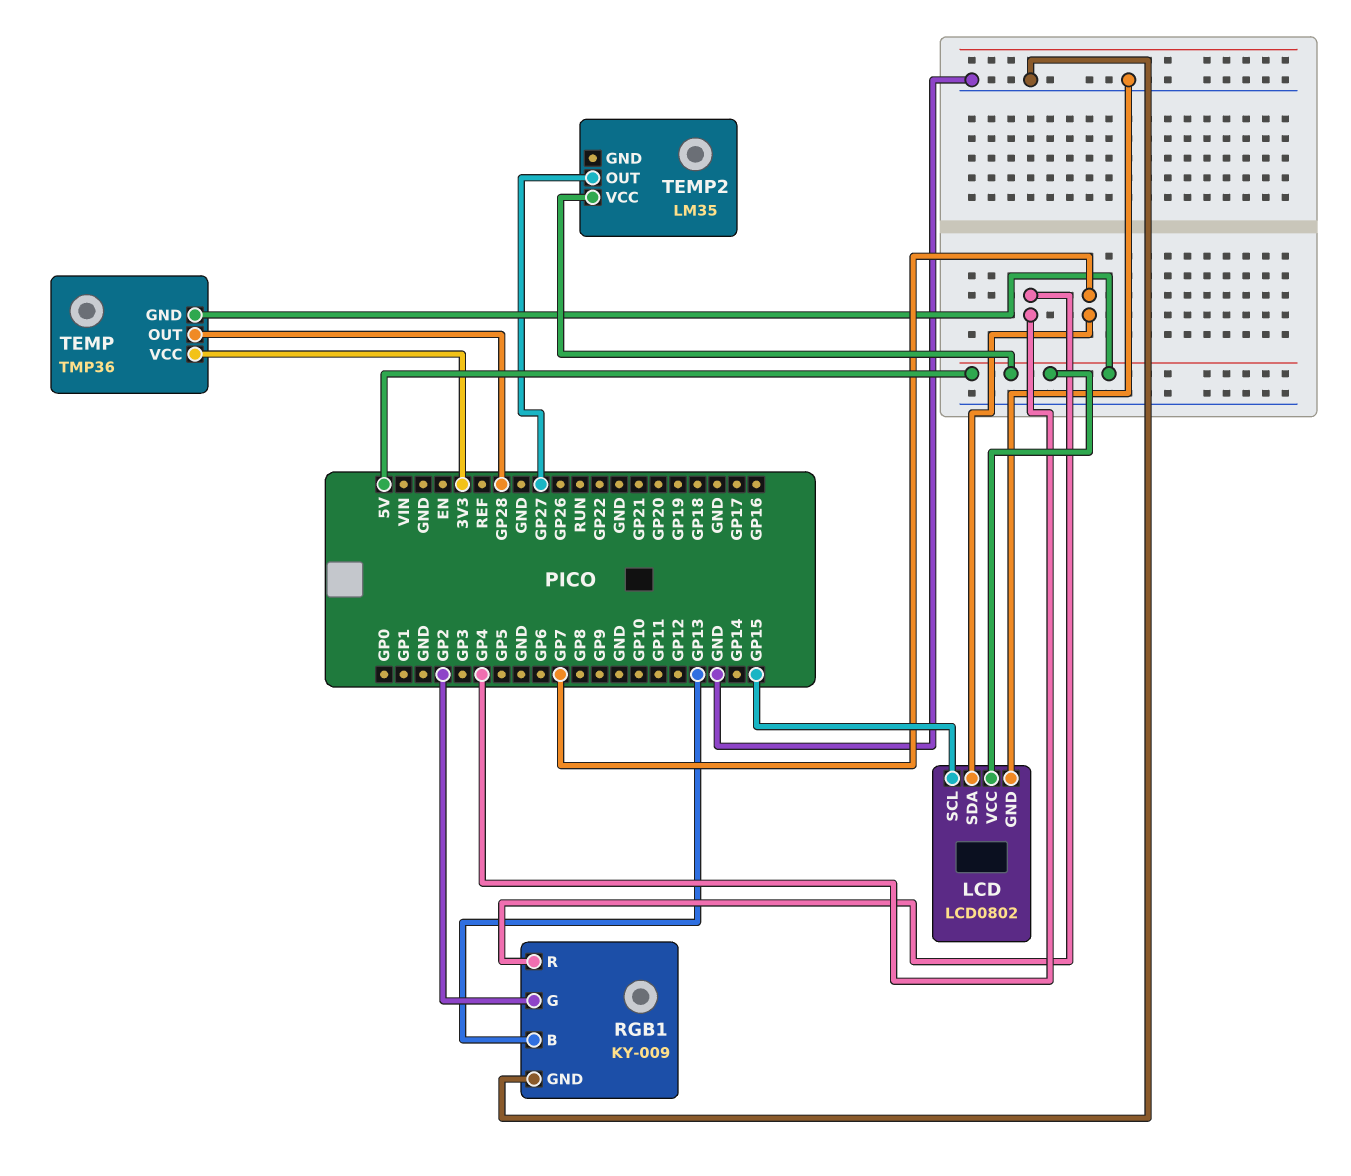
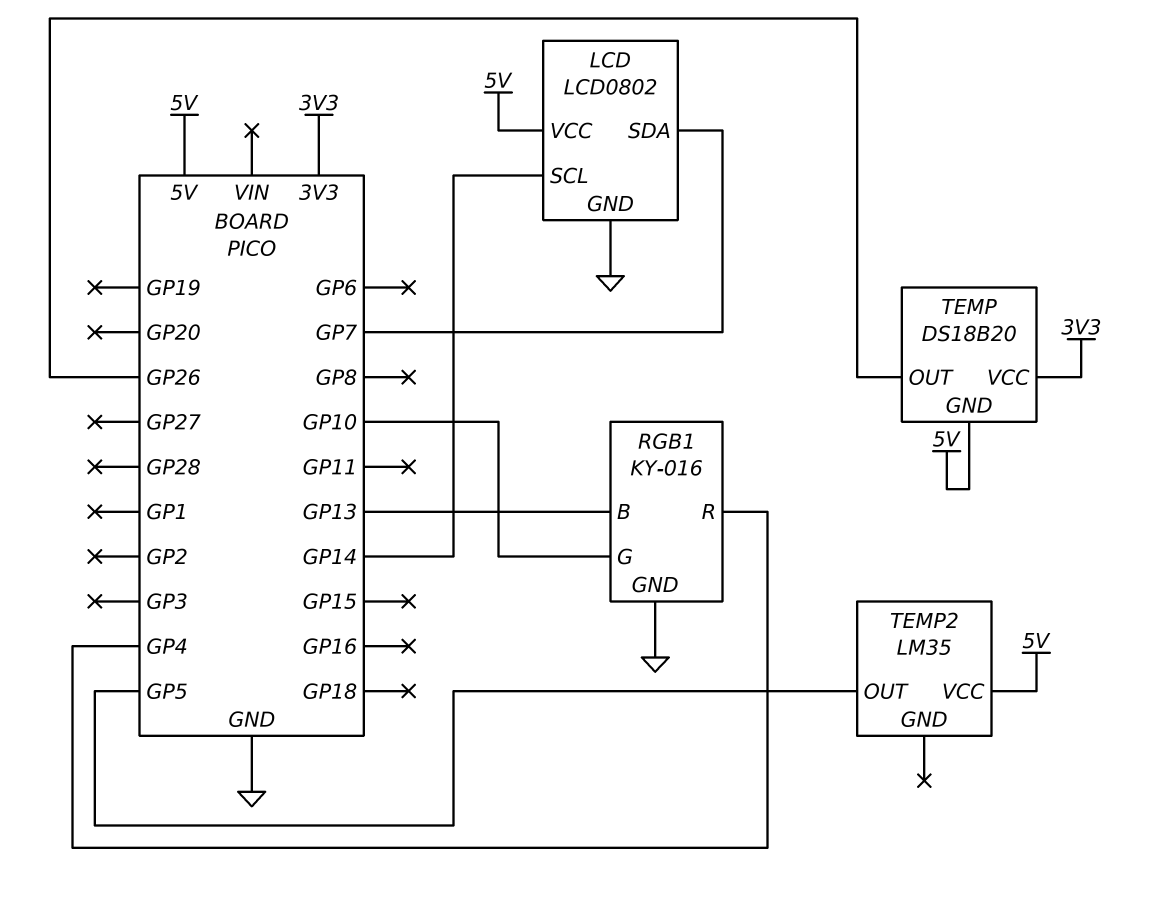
LCD pin SCL: GP15 -> GP14
RGB1: KY-009 -> KY-016
RGB1 pin G: GP2 -> GP10
TEMP: TMP36 -> DS18B20
TEMP pin OUT: GP28 -> GP26
TEMP2 pin OUT: GP27 -> GP5

